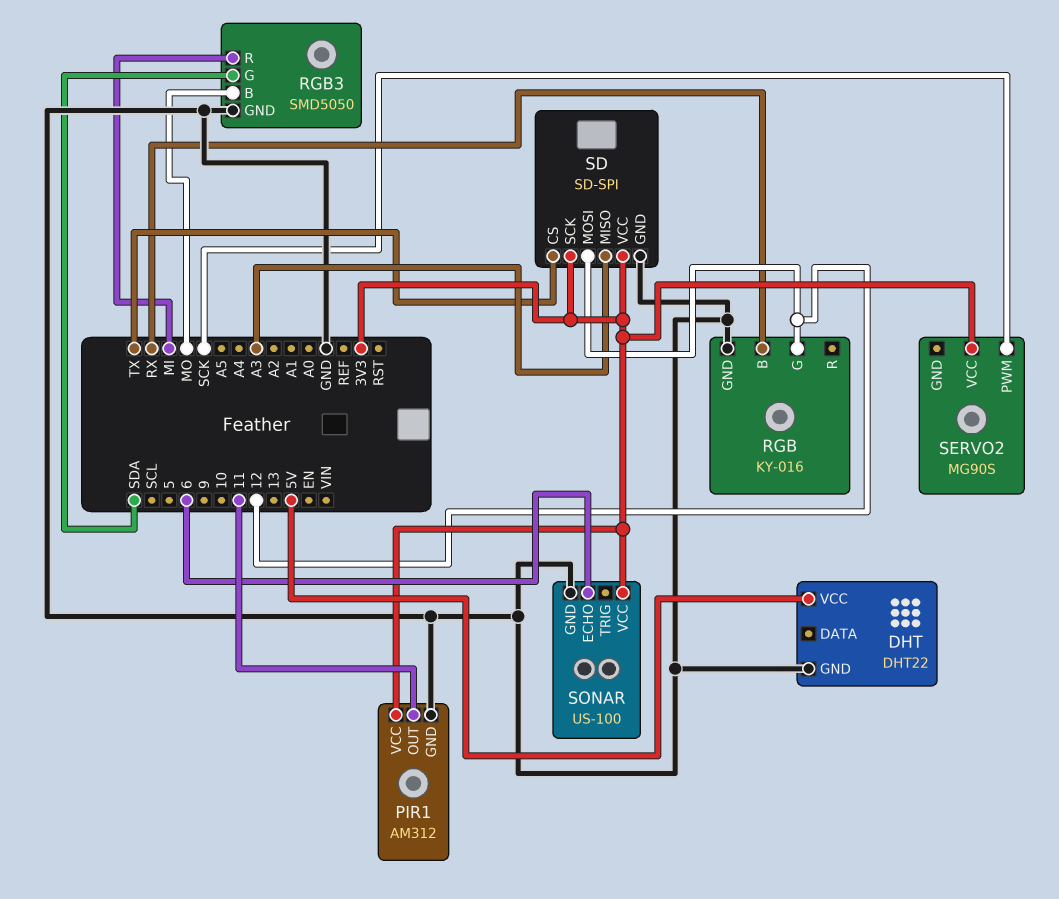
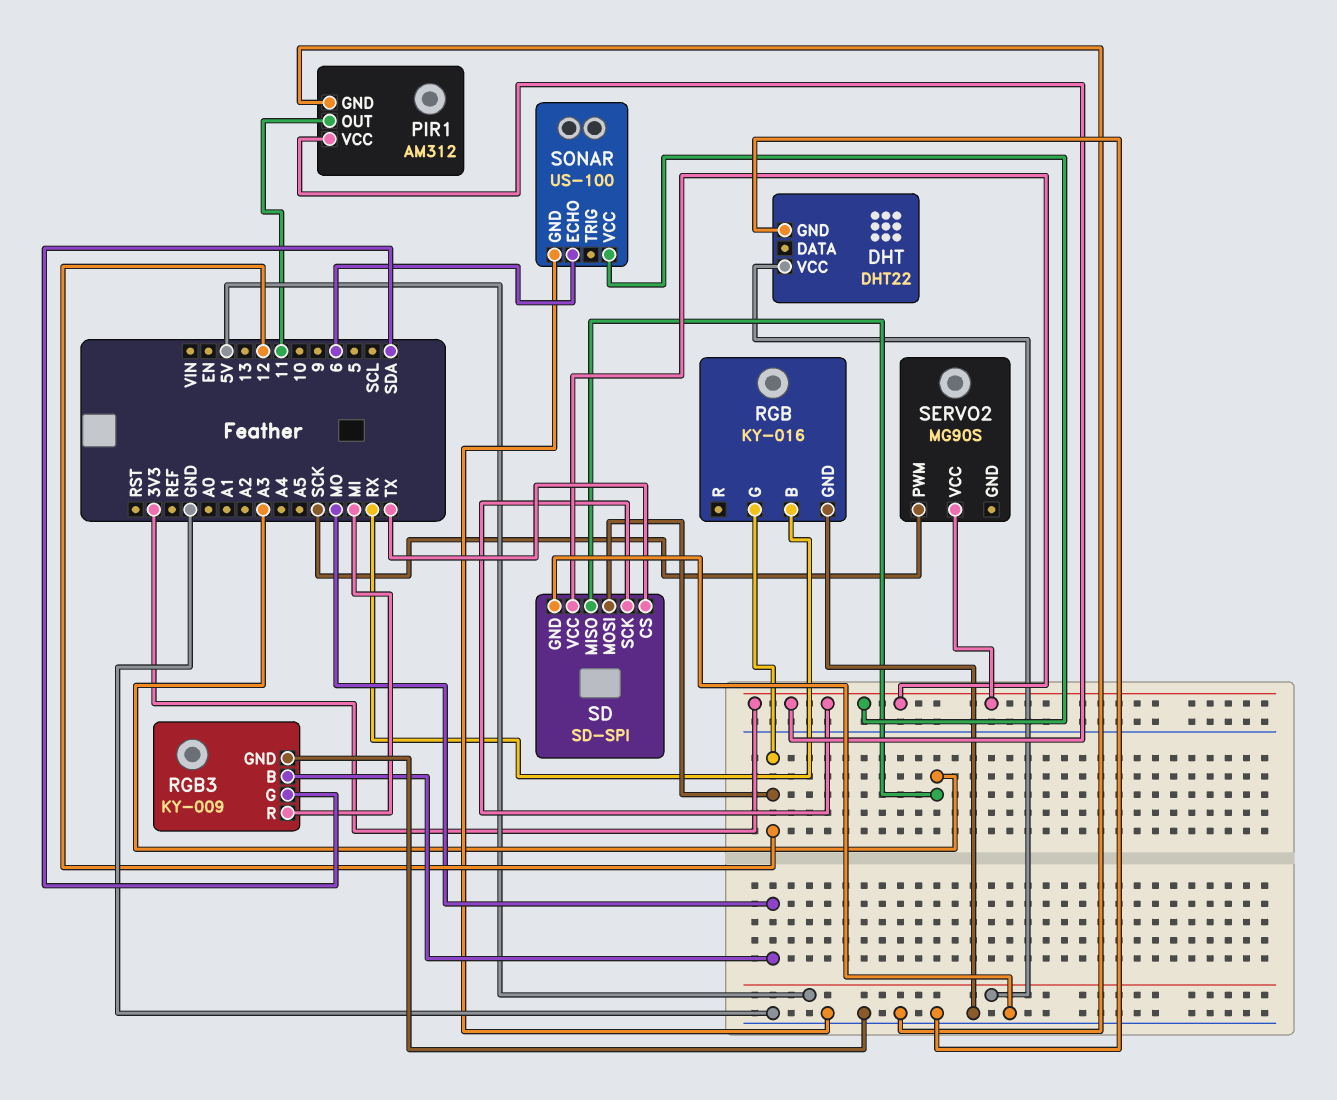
RGB3: SMD5050 -> KY-009

